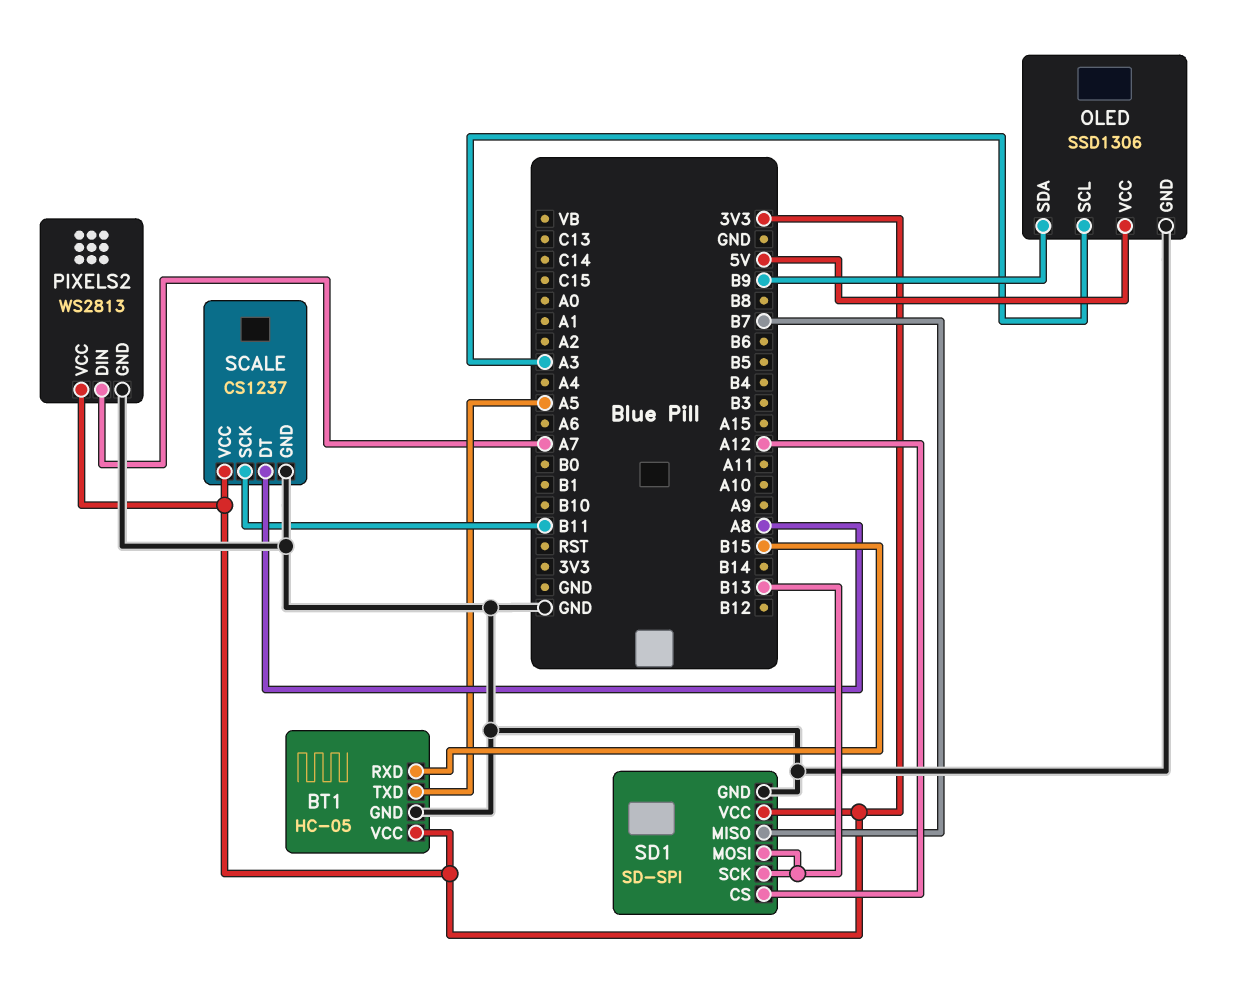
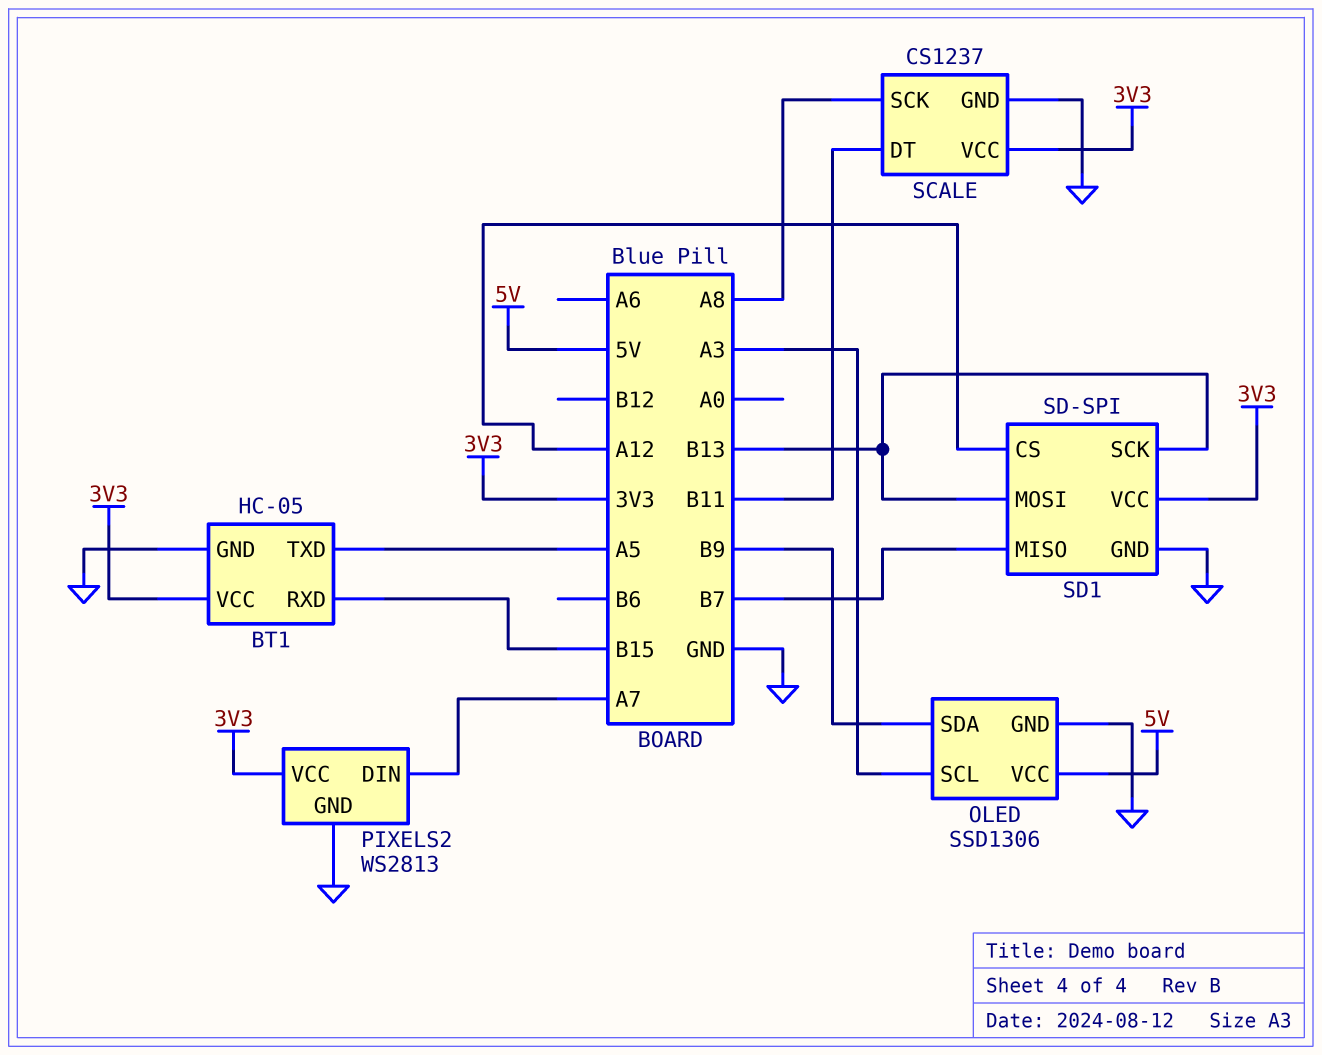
SCALE pin DT: A8 -> B11
SCALE pin SCK: B11 -> A8

